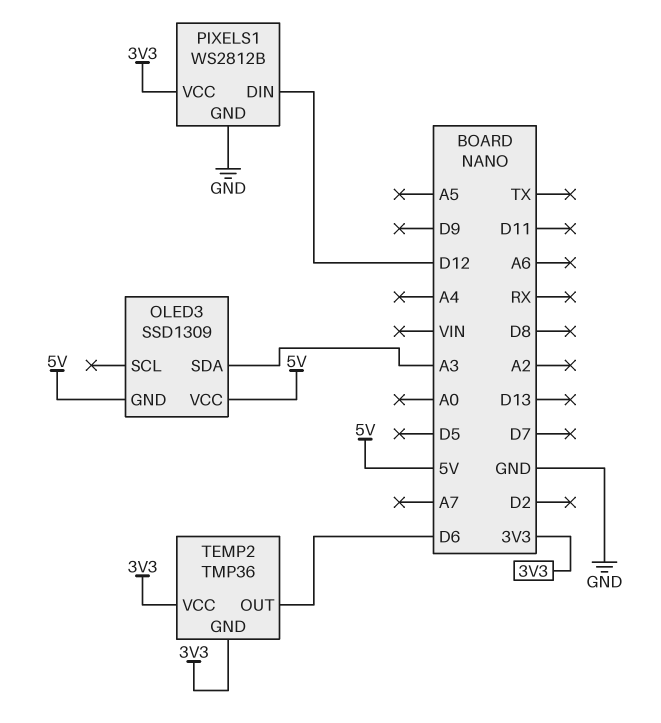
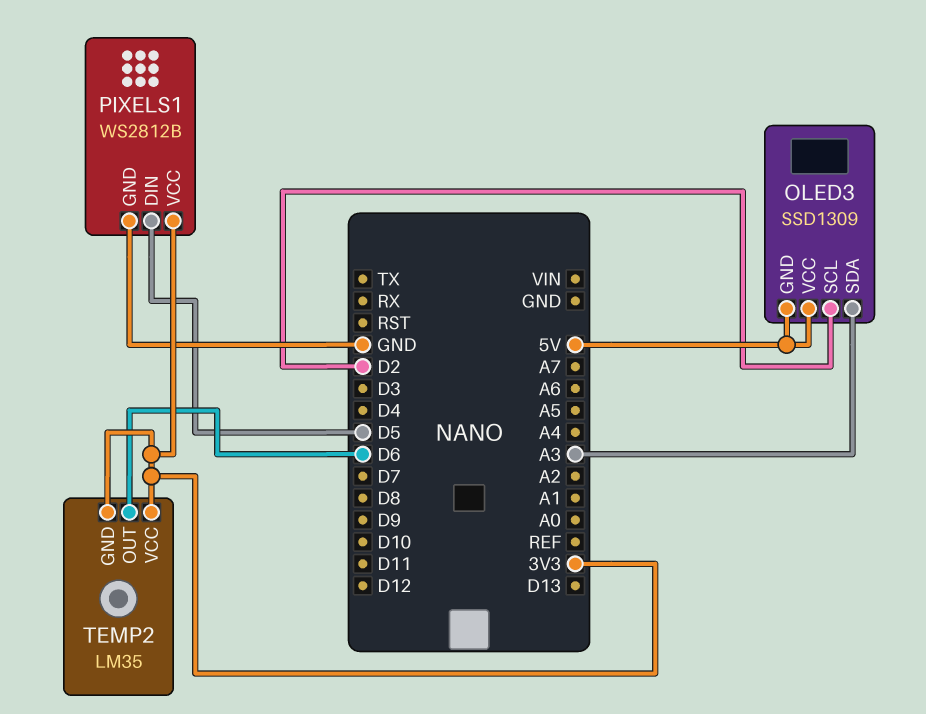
OLED3 pin SCL: none -> D2
PIXELS1 pin DIN: D12 -> D5
TEMP2: TMP36 -> LM35

